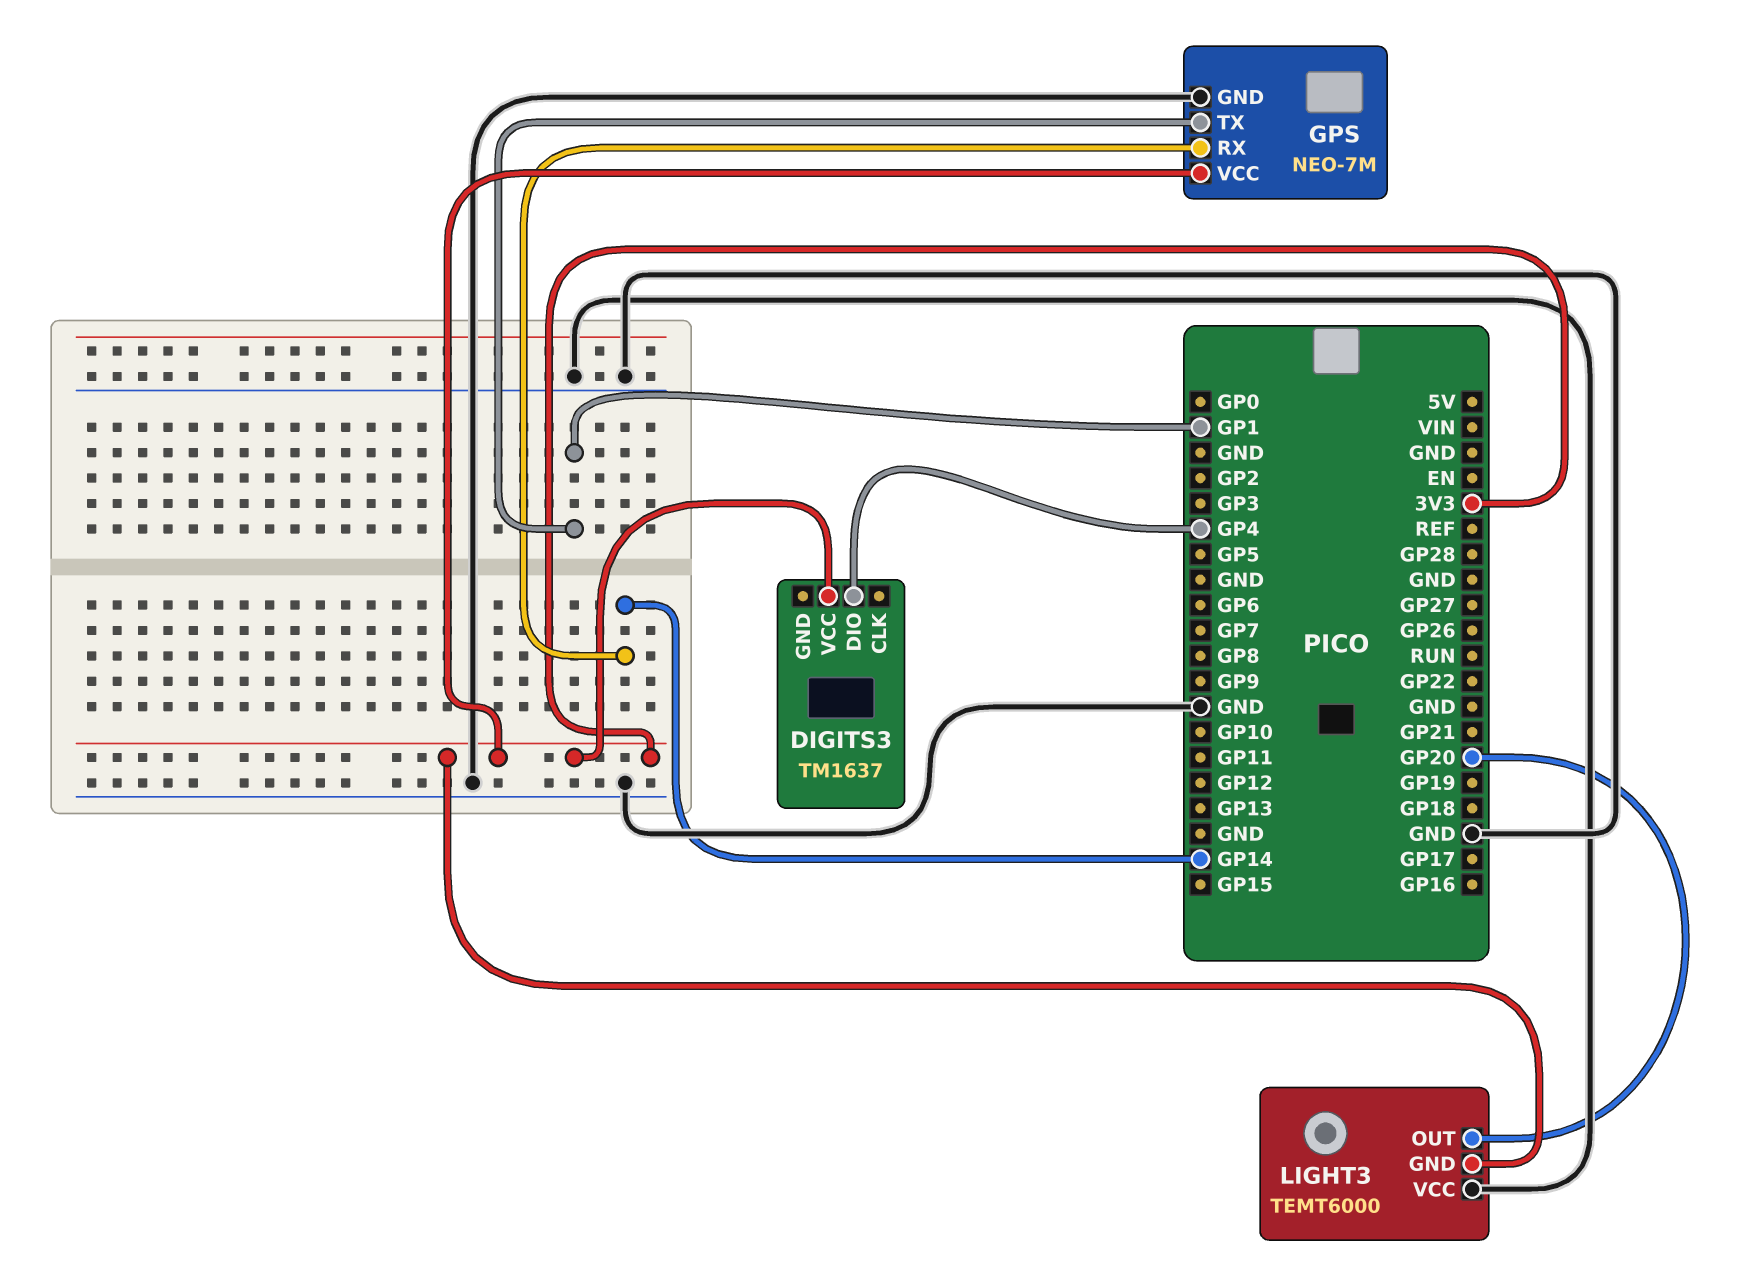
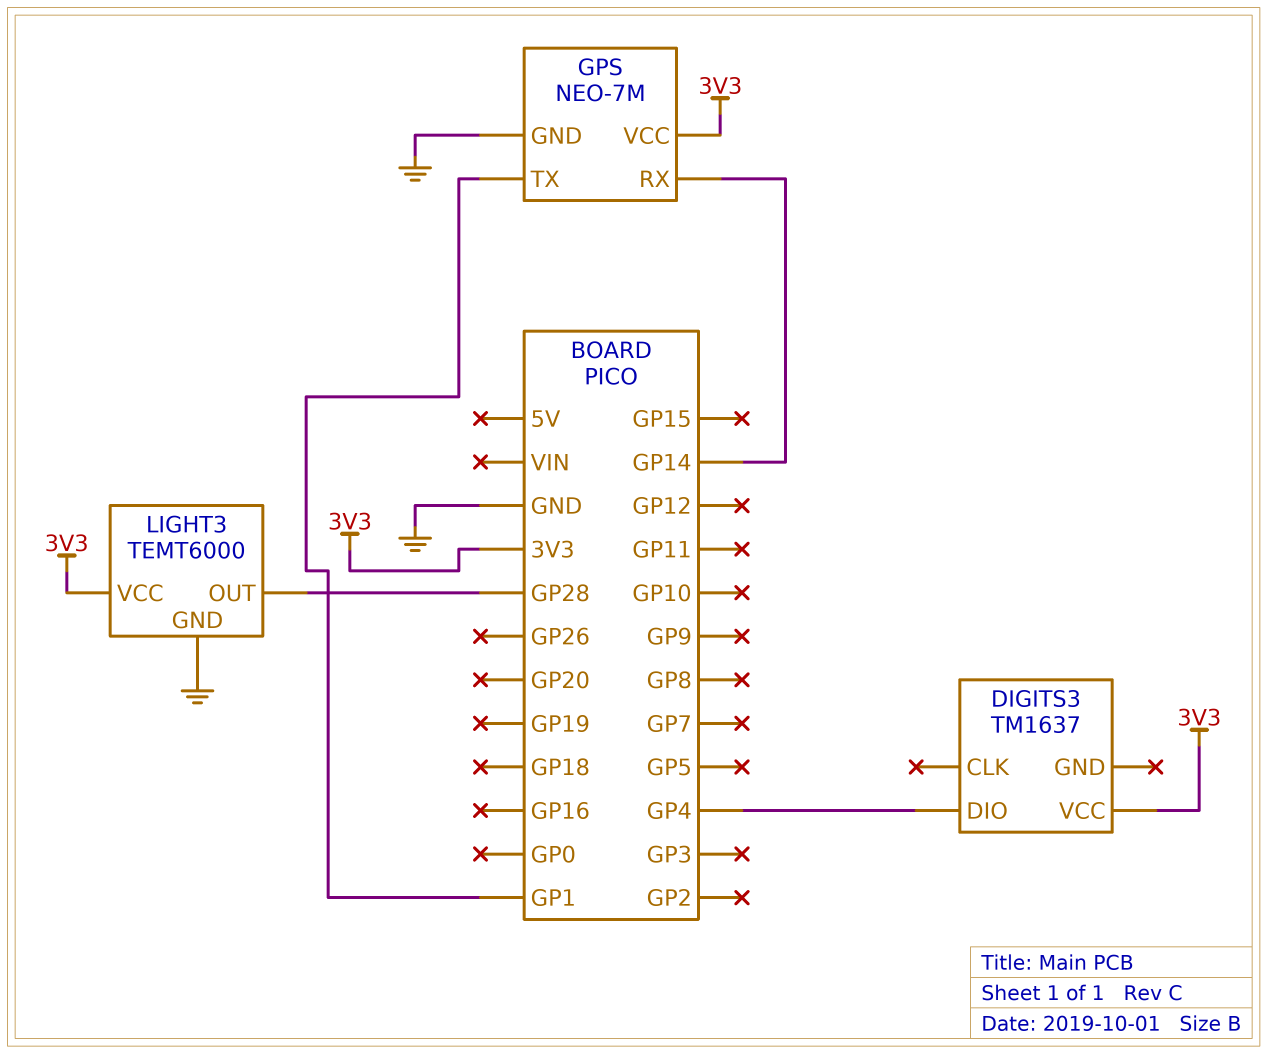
LIGHT3 pin GND: 3V3 -> GND
LIGHT3 pin OUT: GP20 -> GP28
LIGHT3 pin VCC: GND -> 3V3

